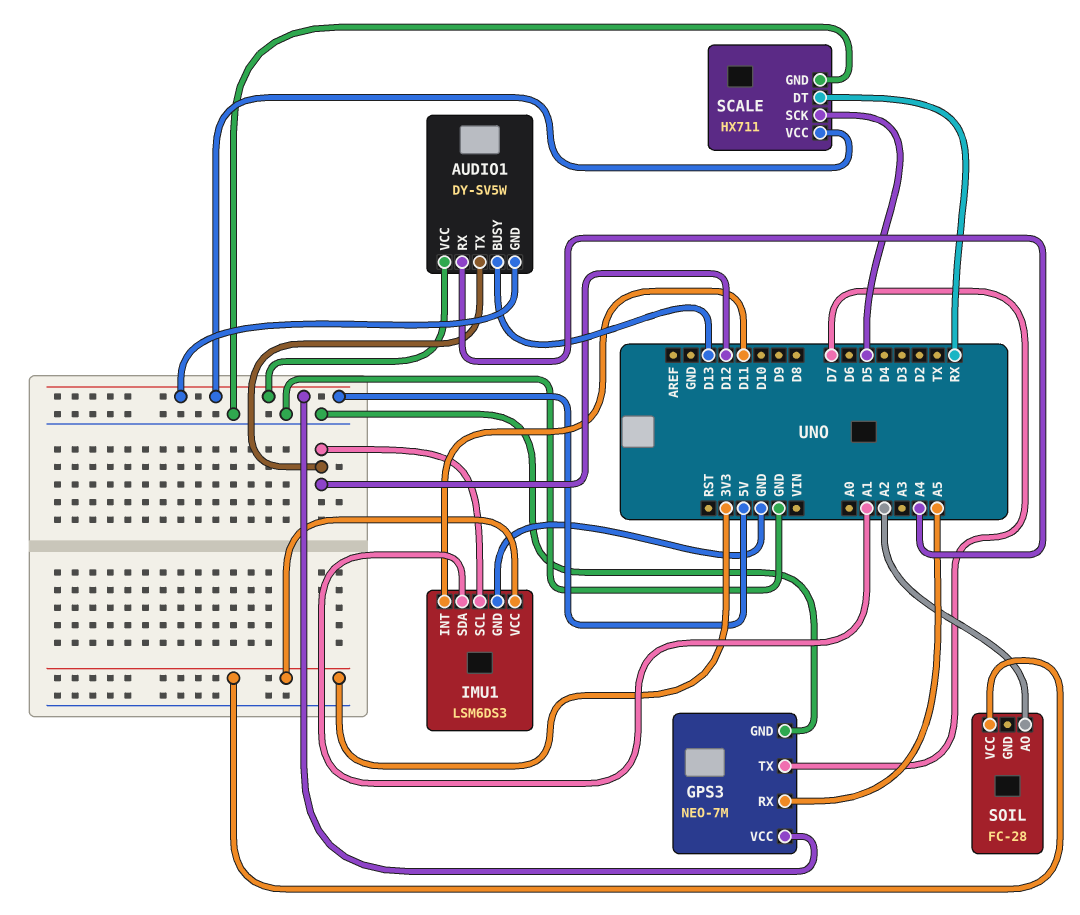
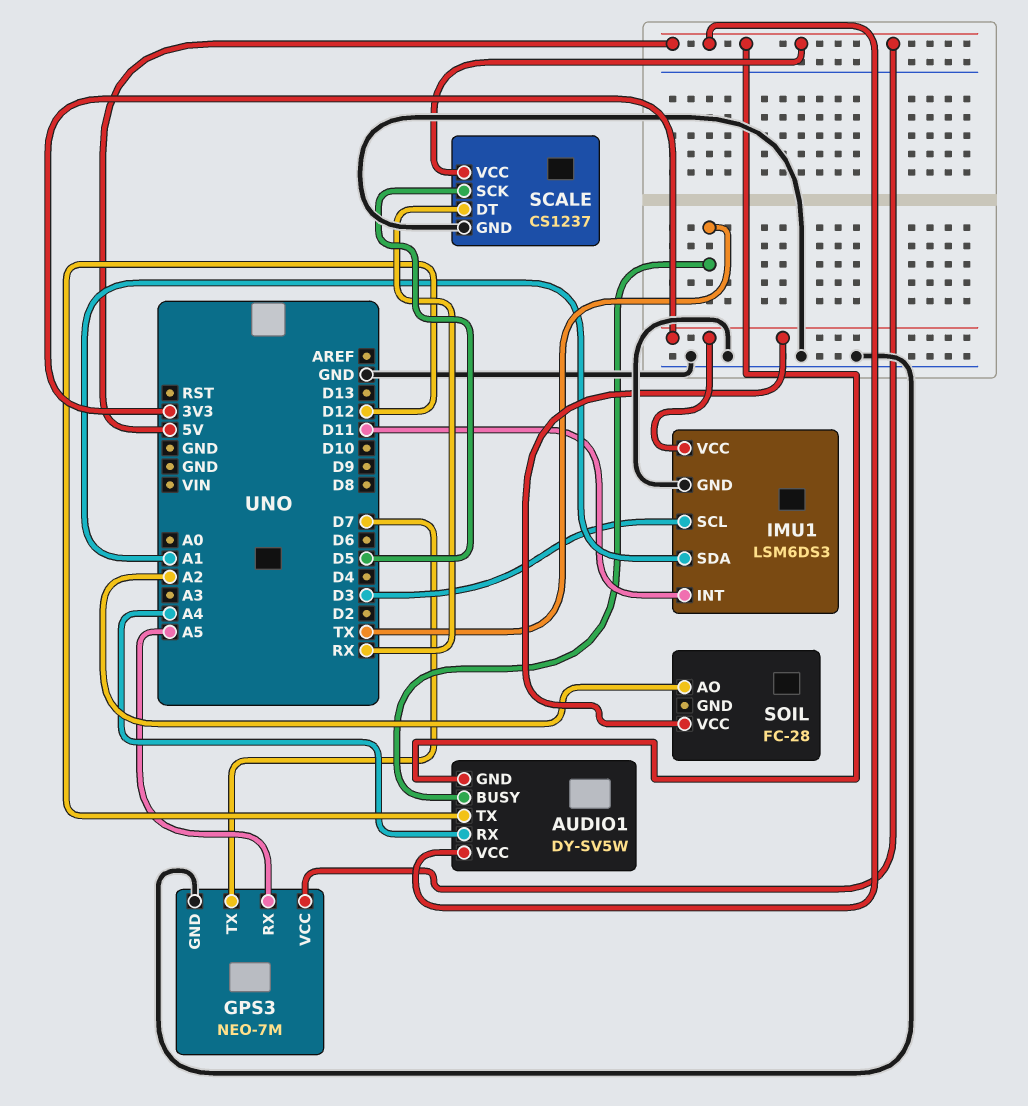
AUDIO1 pin BUSY: D13 -> TX
IMU1 pin SCL: D12 -> D3
SCALE: HX711 -> CS1237

